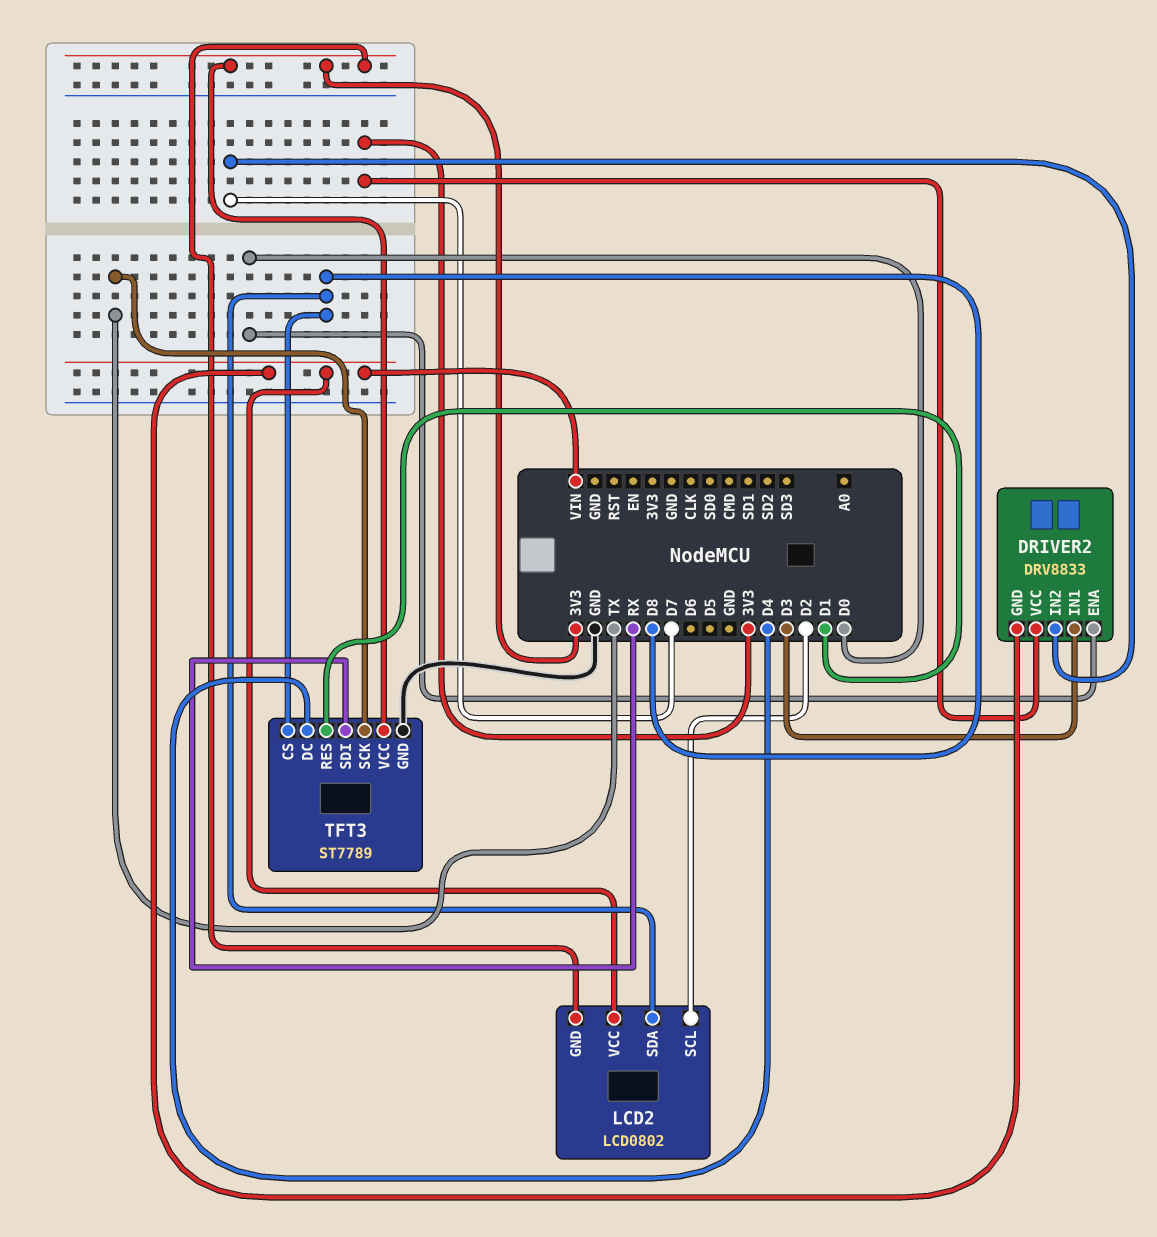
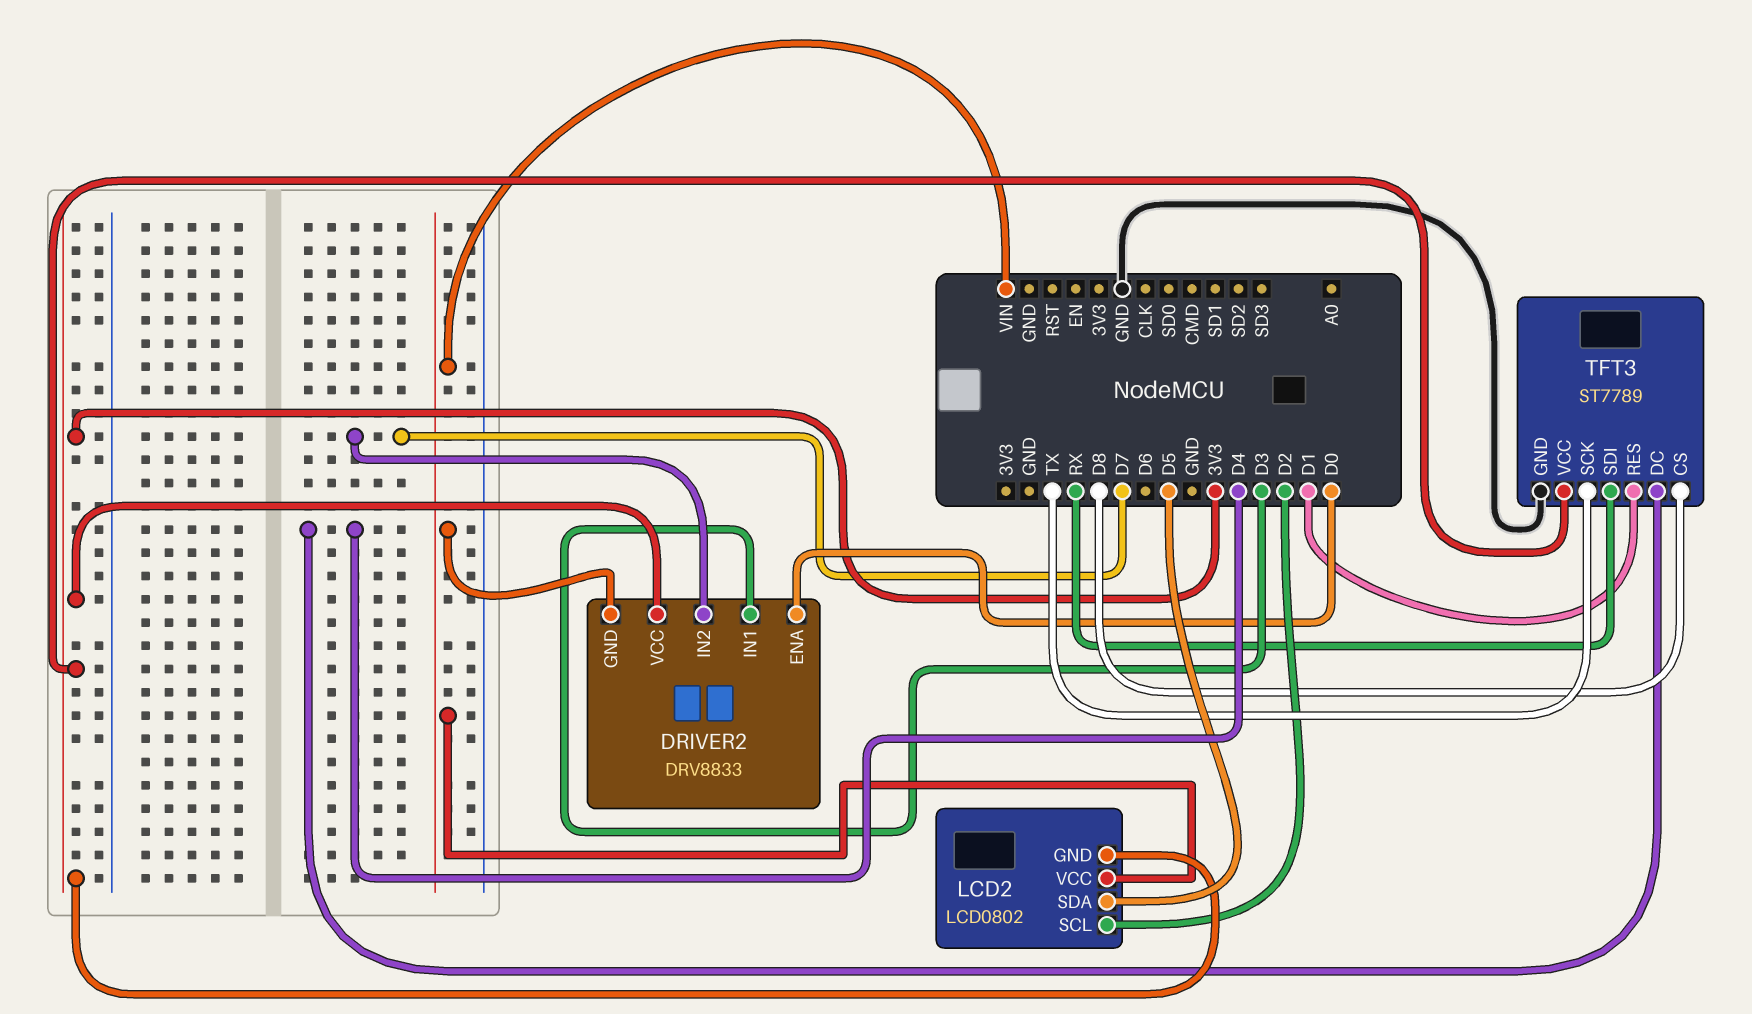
LCD2 pin SDA: D8 -> D5

